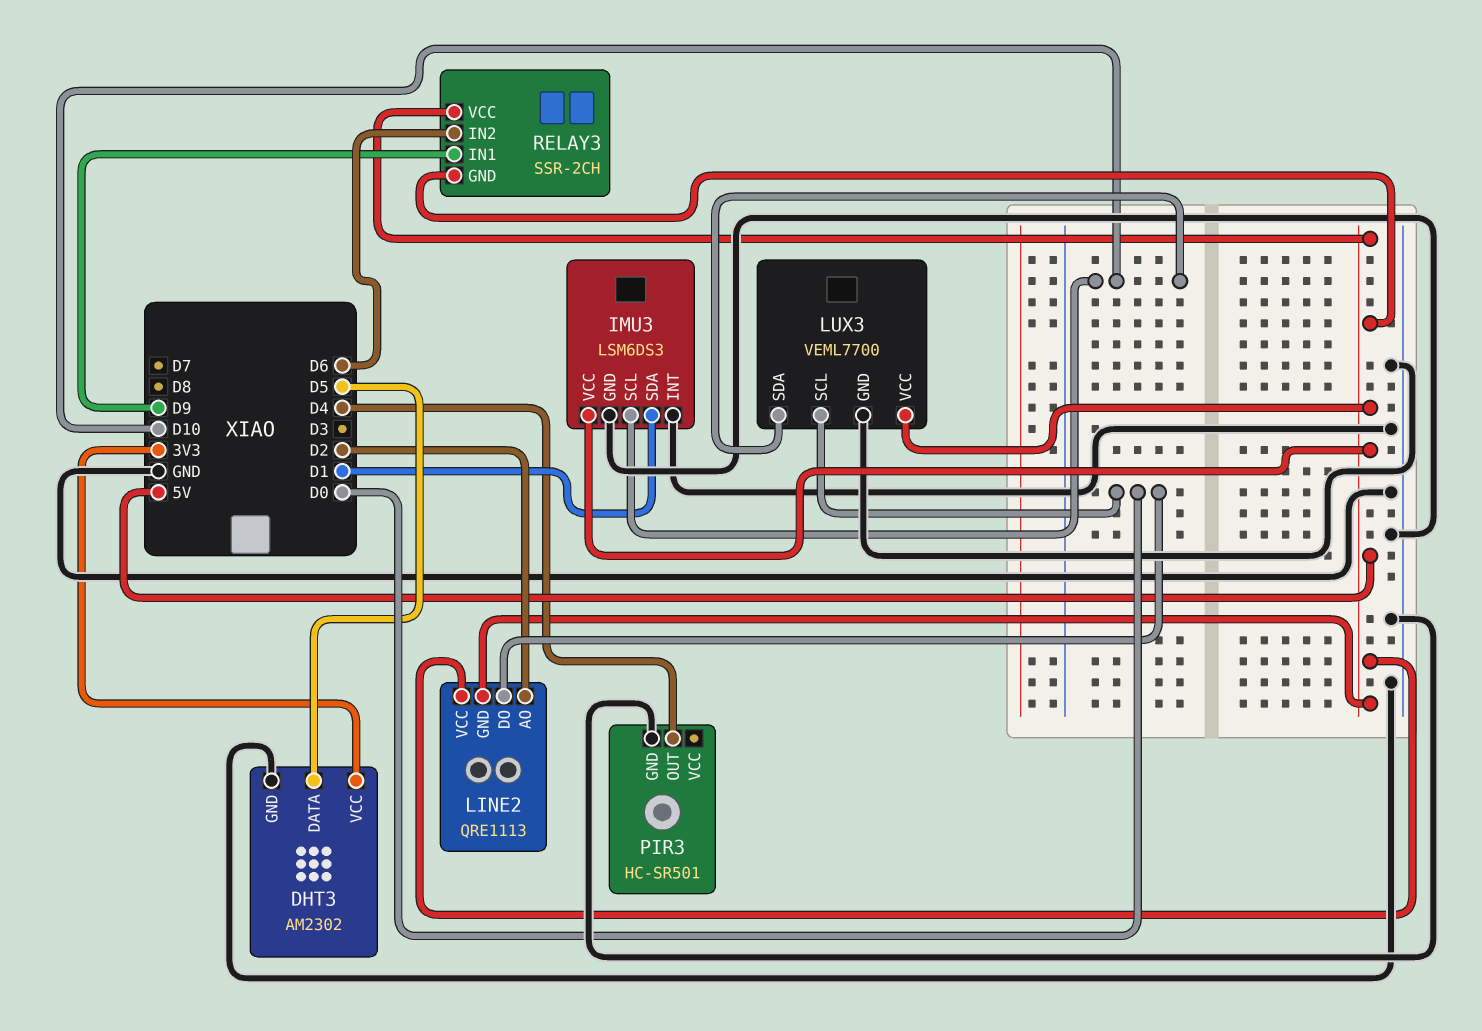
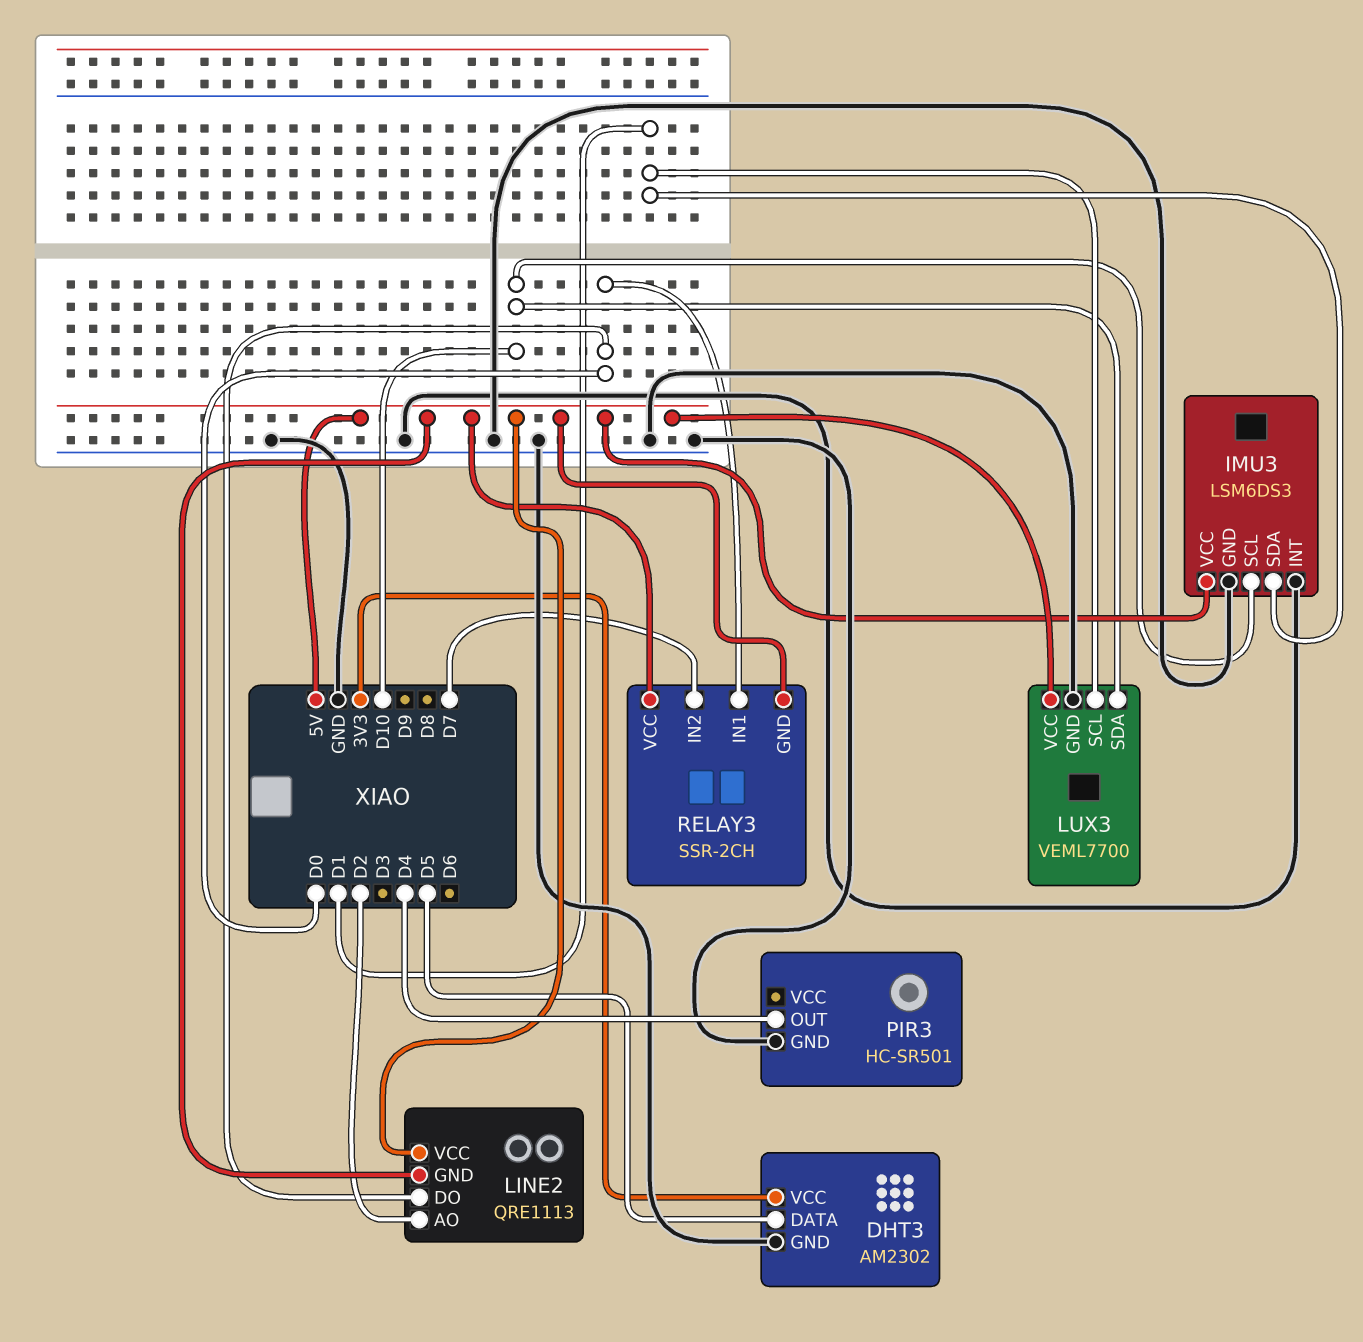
LUX3 pin SCL: D0 -> D1
RELAY3 pin IN1: D9 -> D0
RELAY3 pin IN2: D6 -> D7

